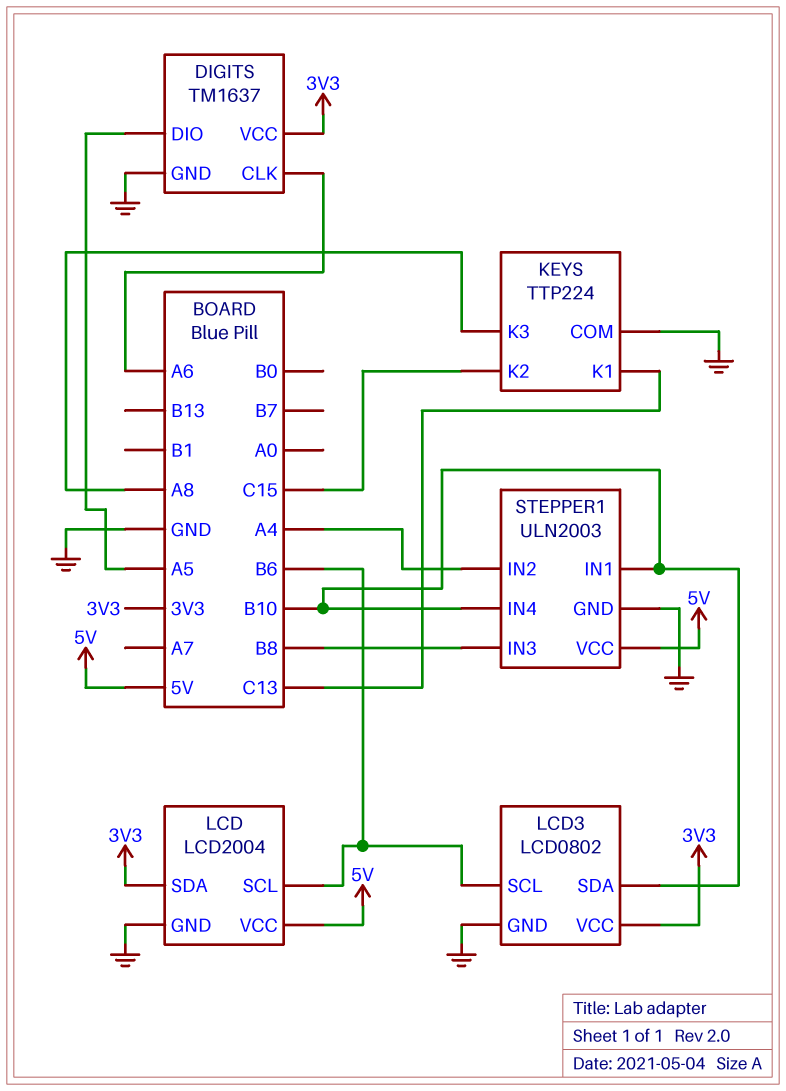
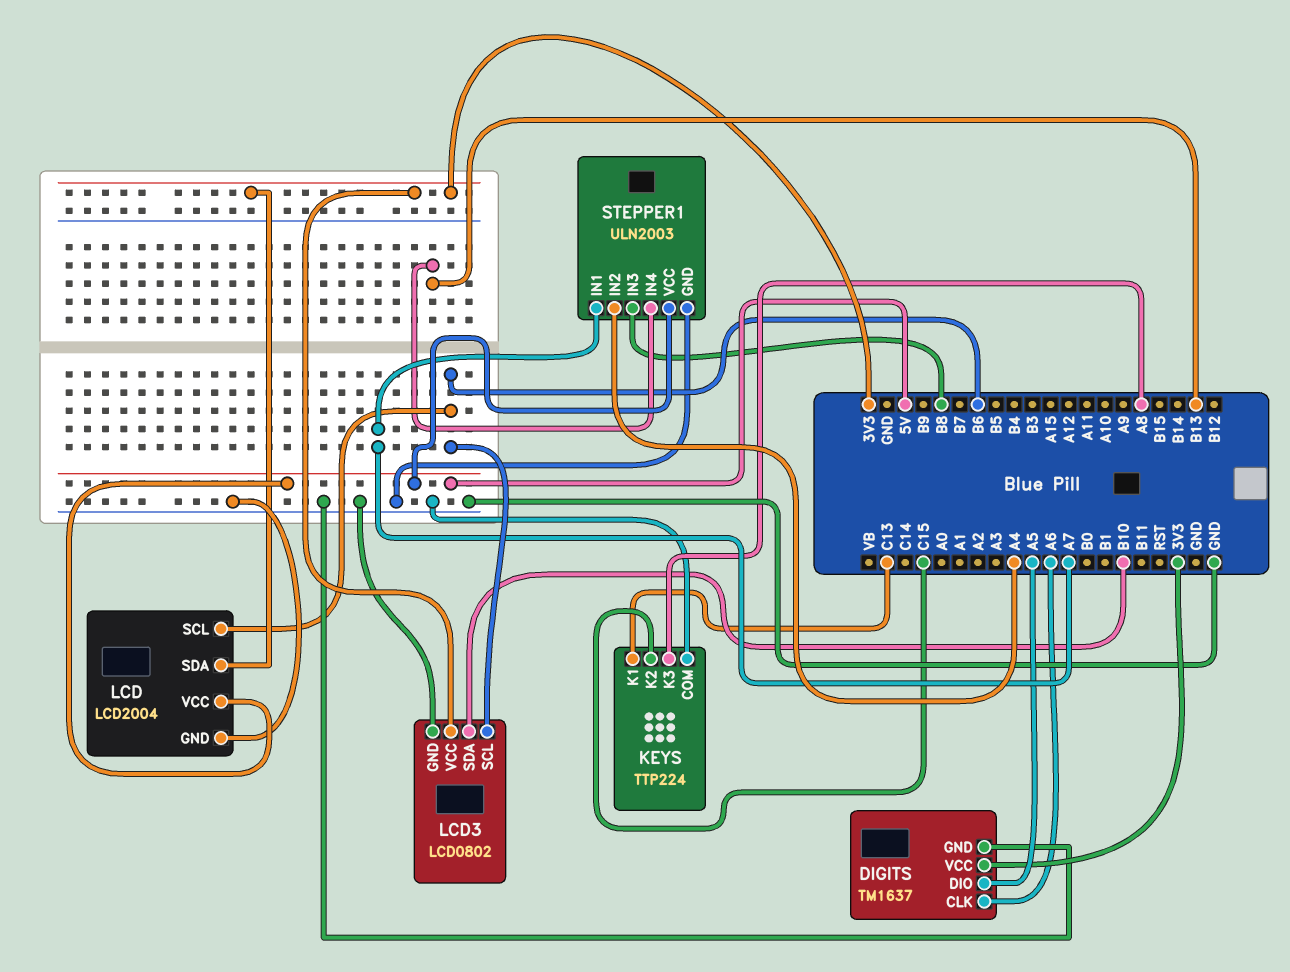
STEPPER1 pin IN1: B10 -> A7
STEPPER1 pin IN4: B10 -> B13

